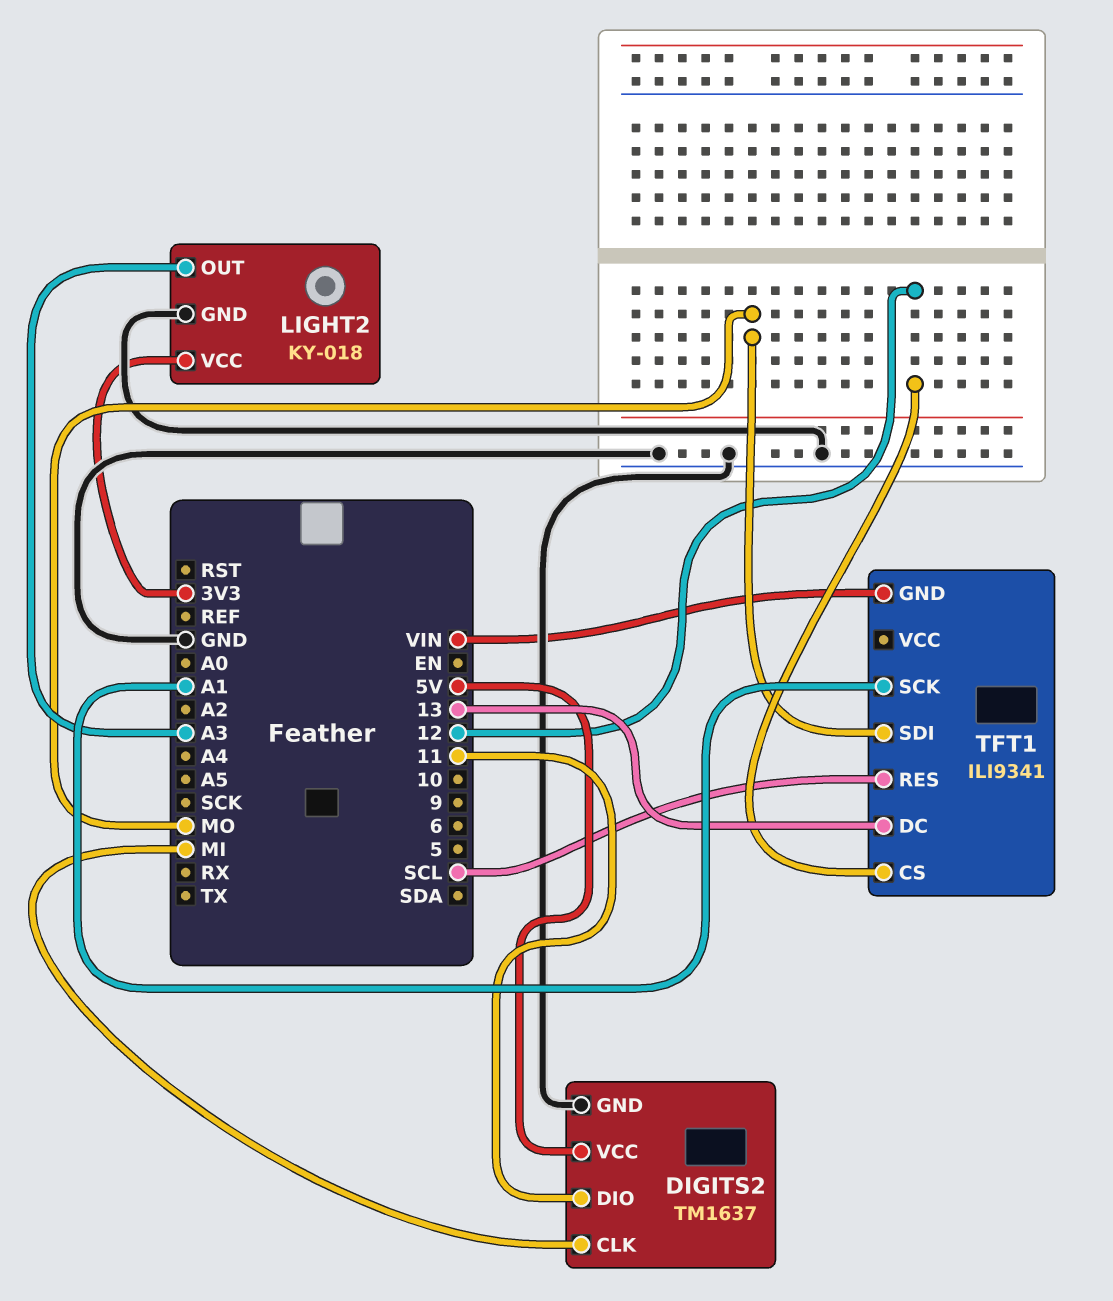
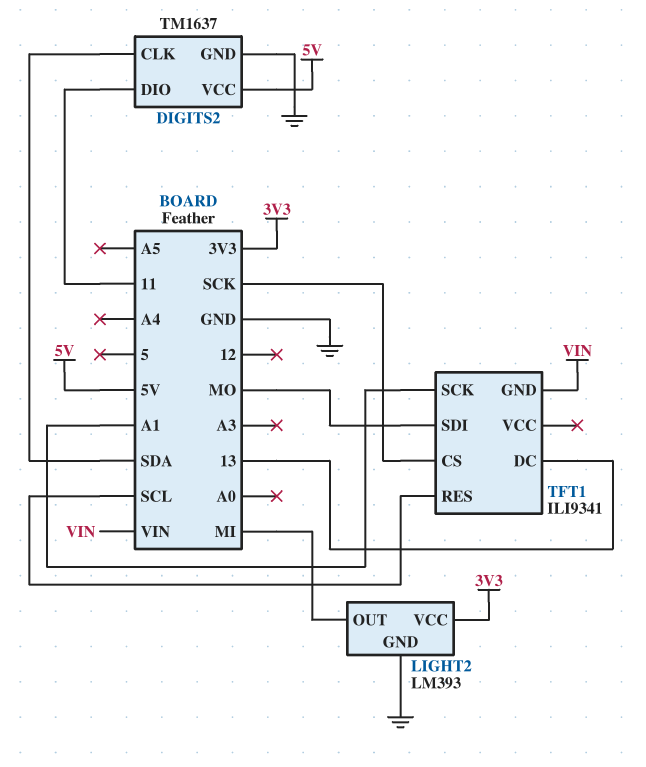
DIGITS2 pin CLK: MI -> SDA
LIGHT2: KY-018 -> LM393
LIGHT2 pin OUT: A3 -> MI
TFT1 pin CS: 12 -> SCK

